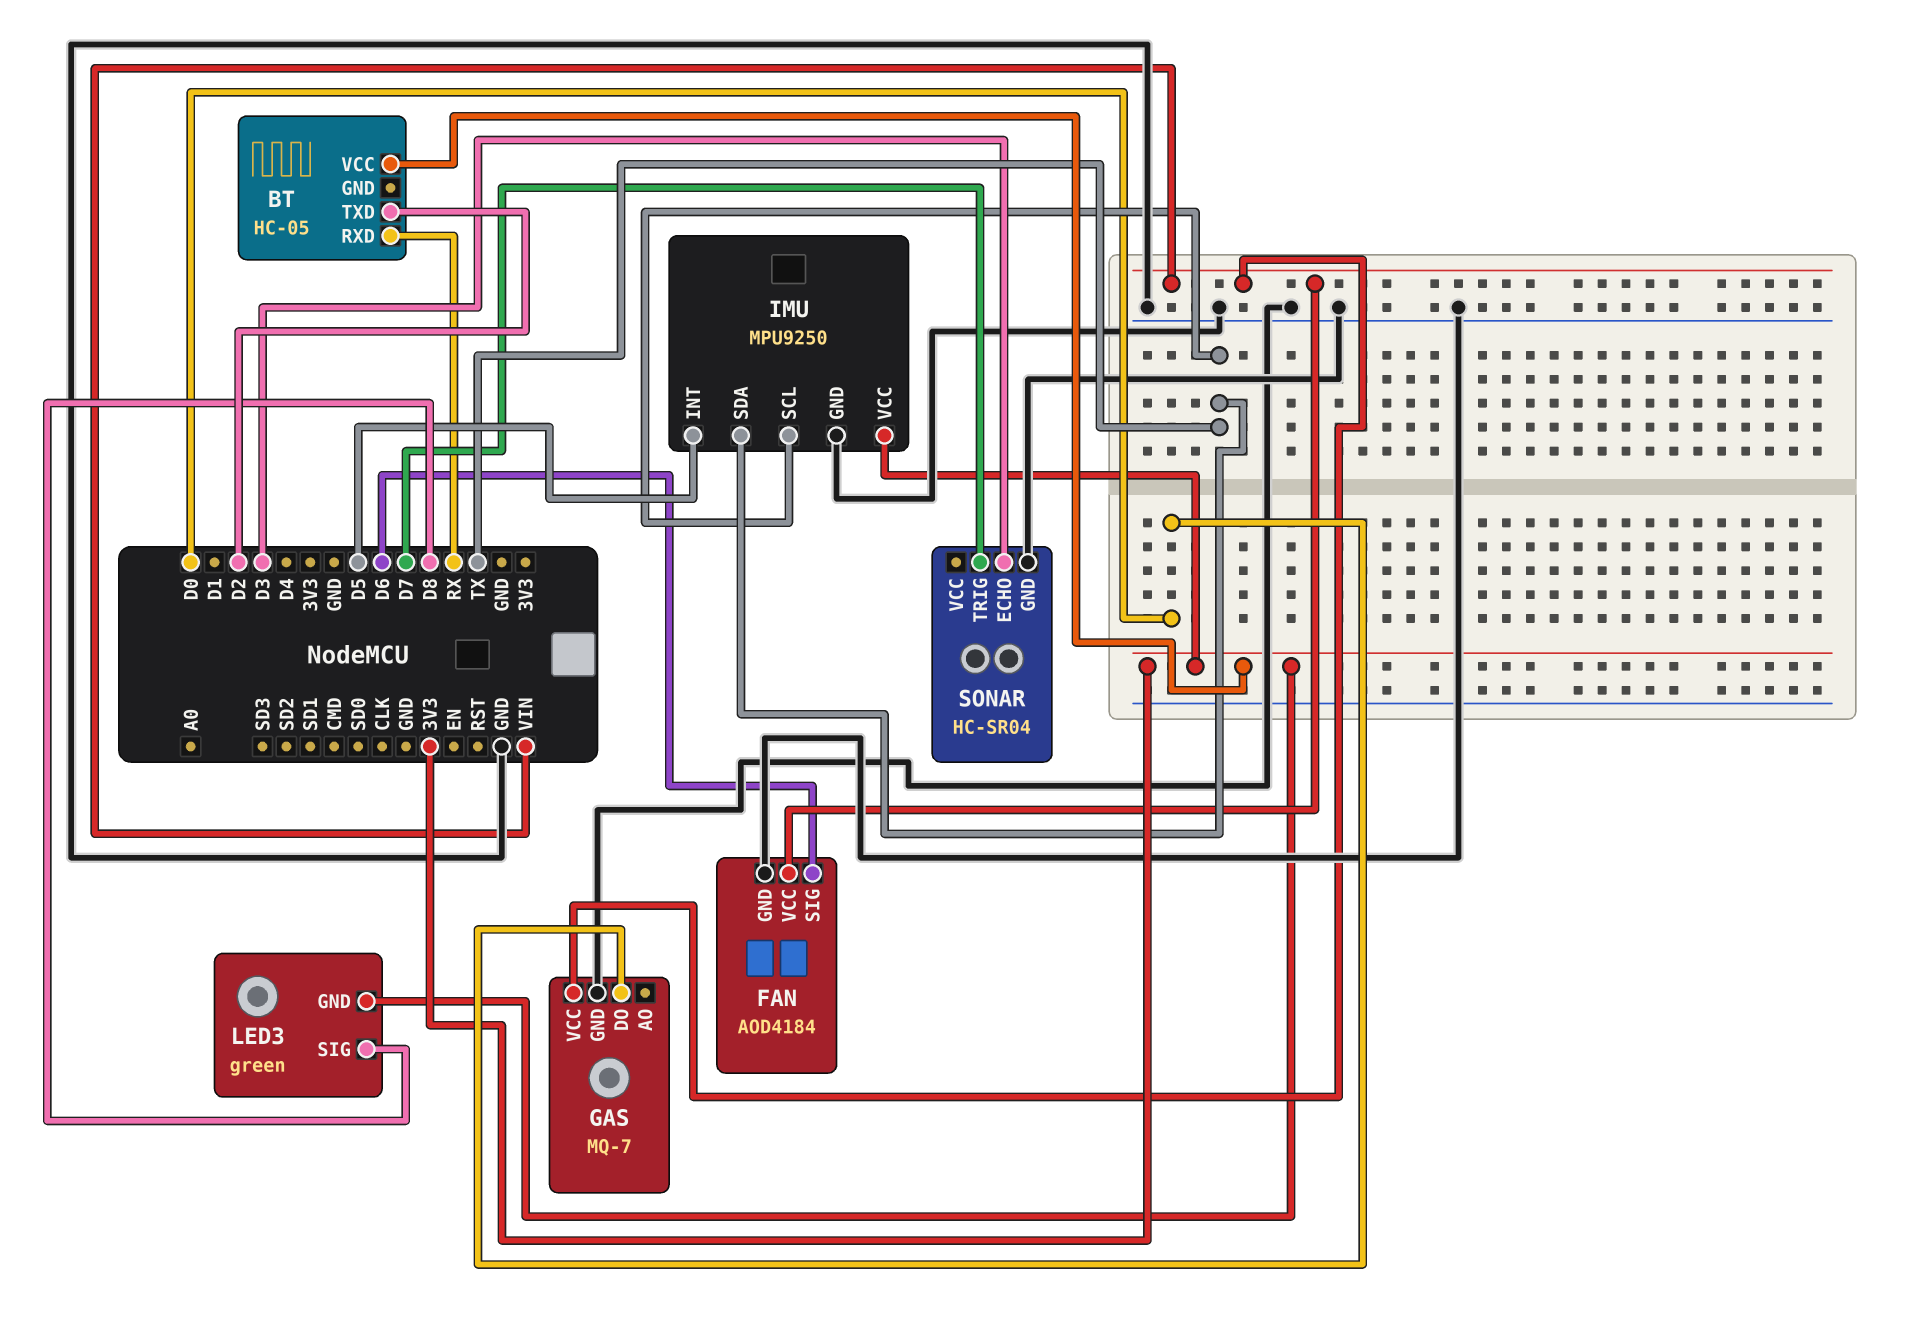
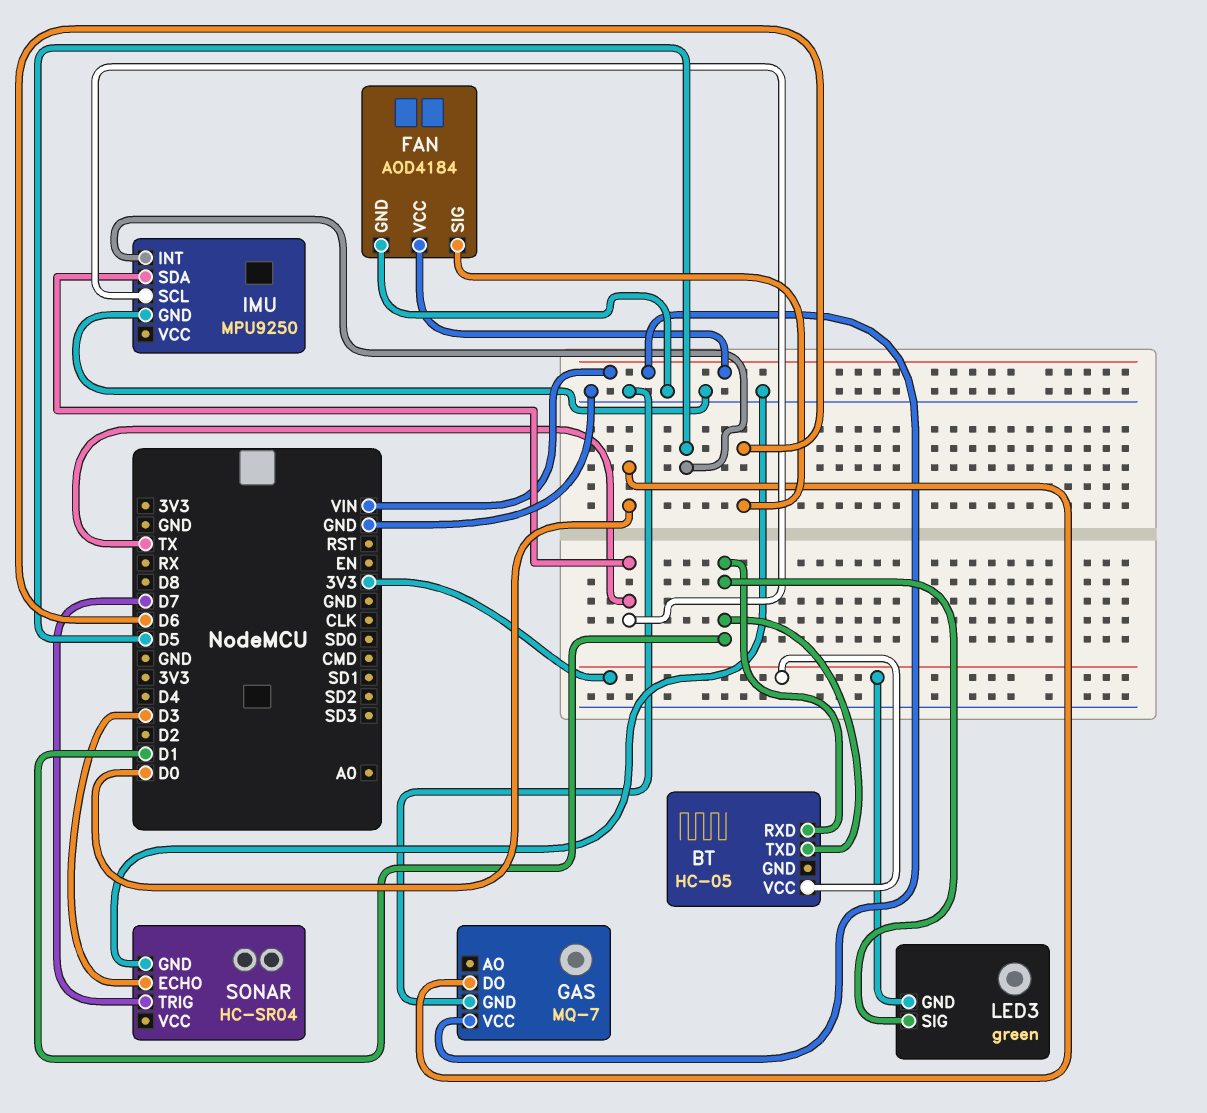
BT pin RXD: RX -> D1
BT pin TXD: D2 -> D1
IMU pin VCC: 3V3 -> none
LED3 pin SIG: D8 -> D1

